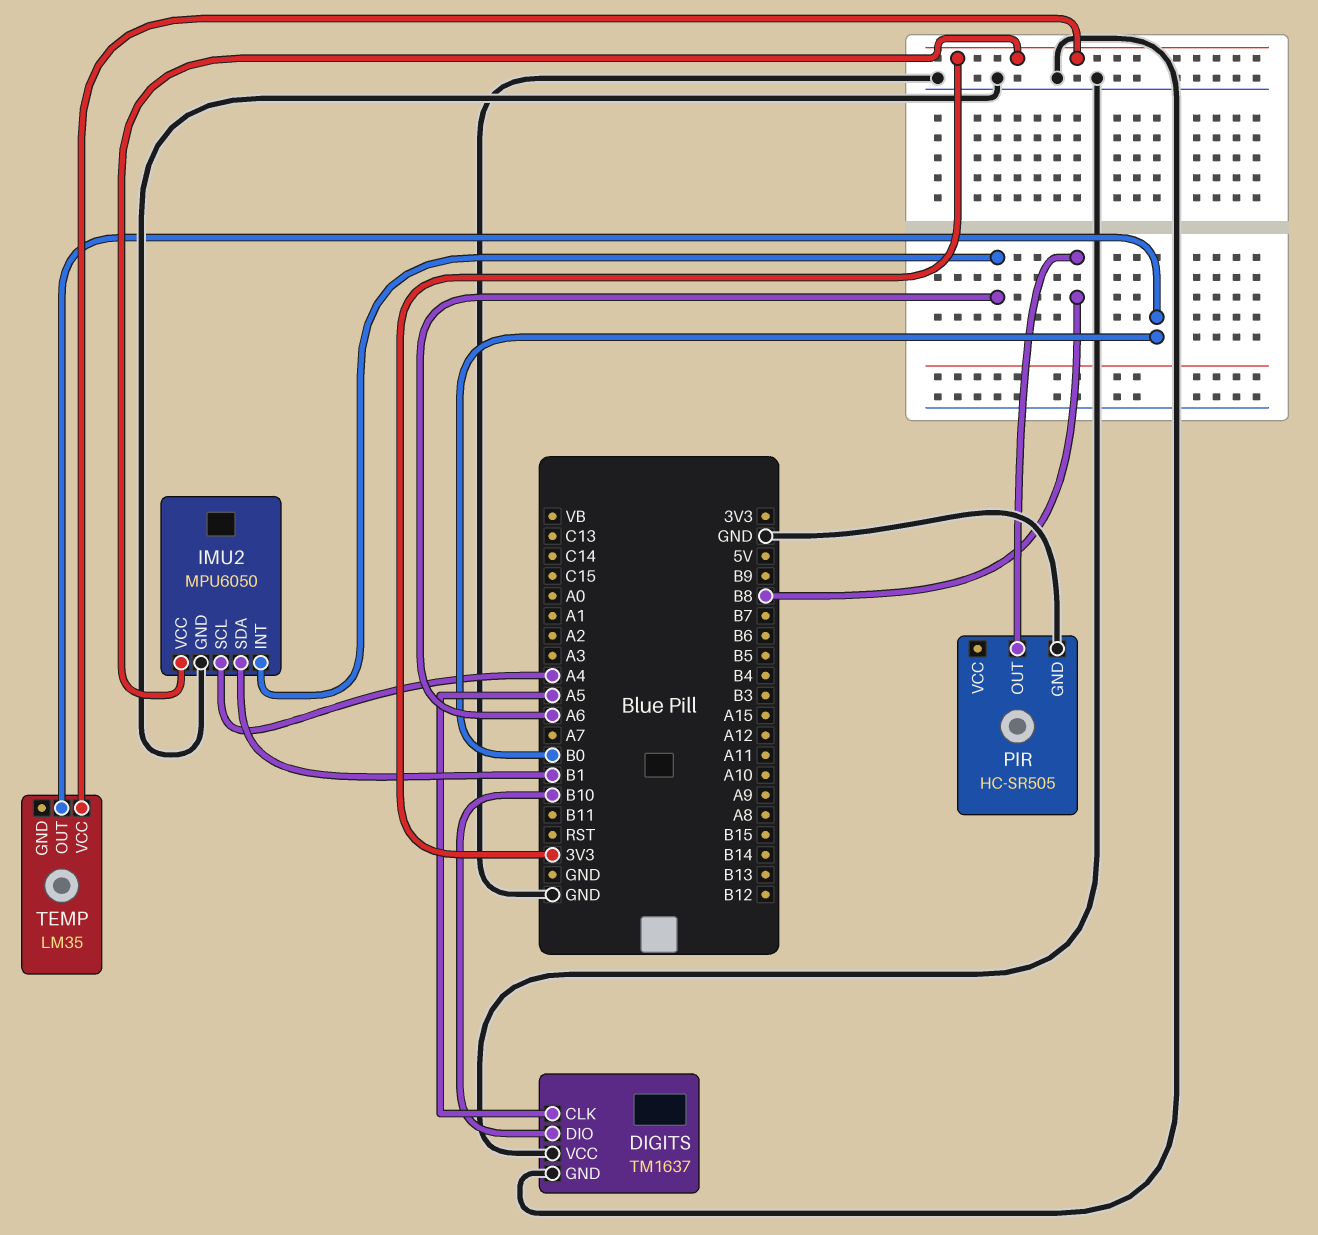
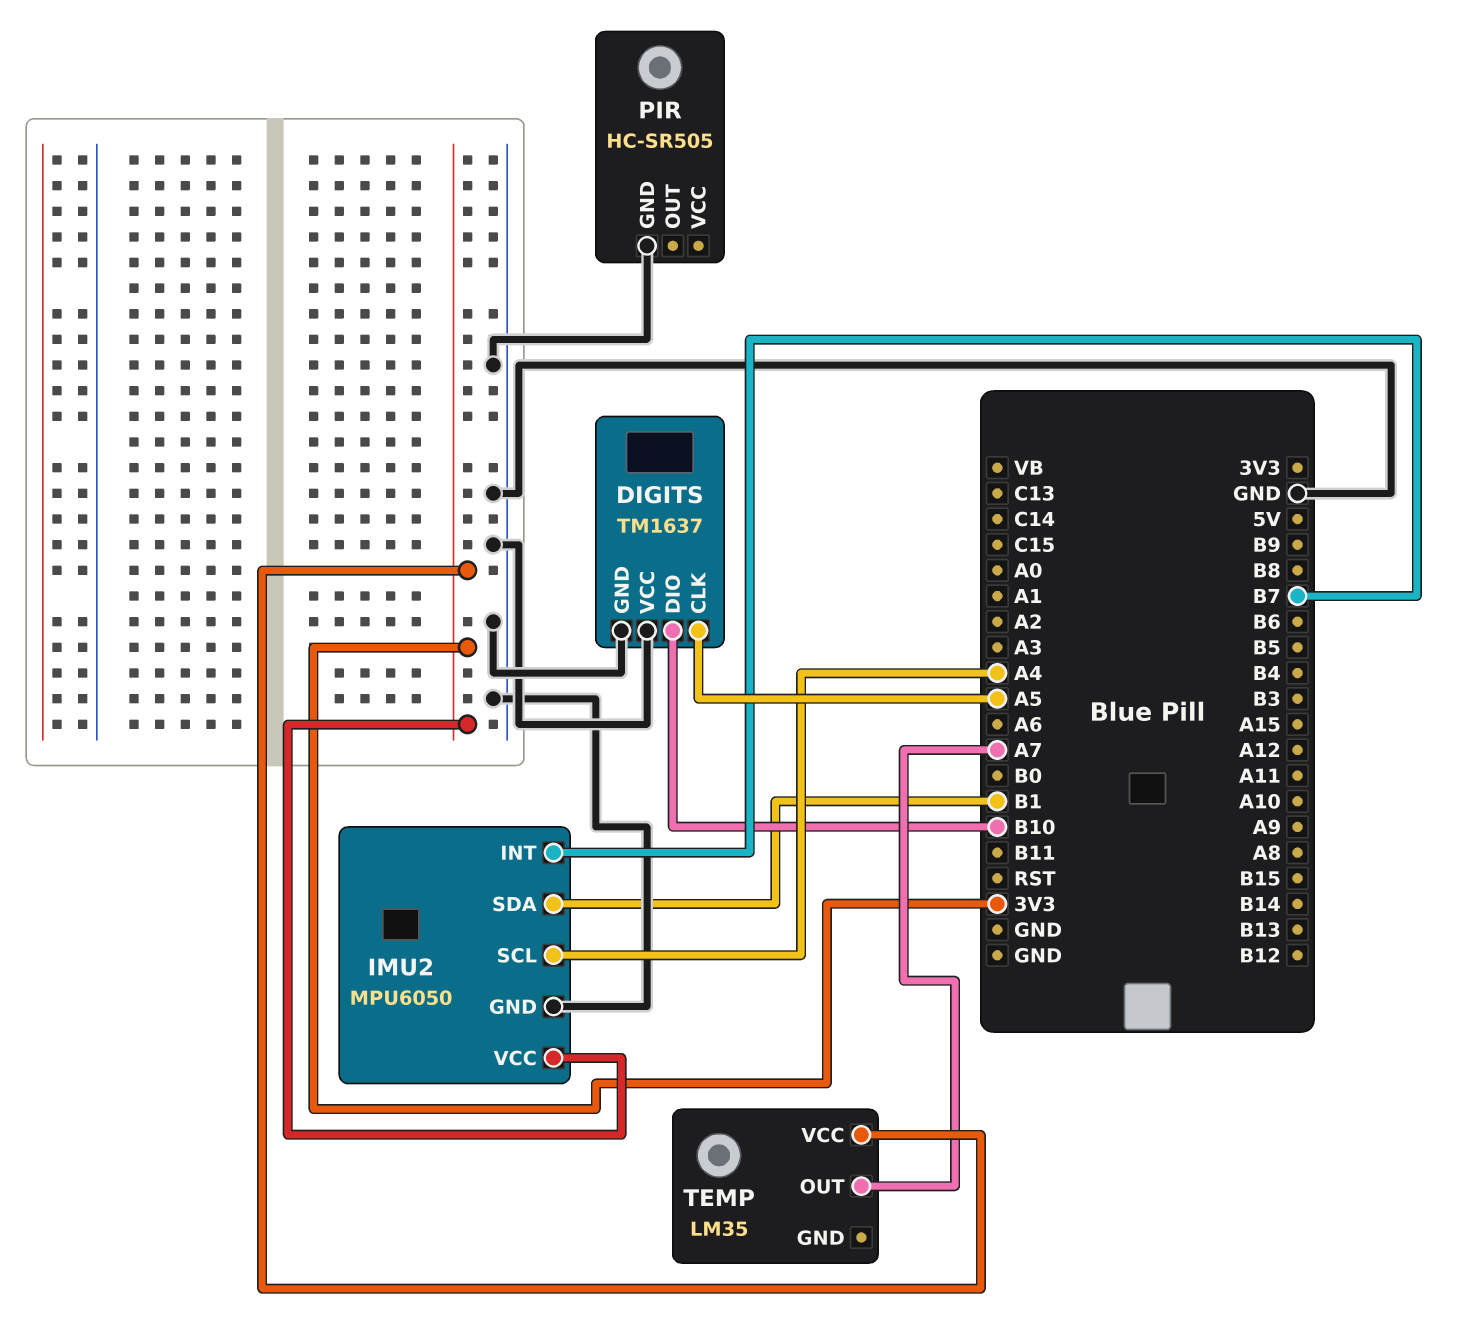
IMU2 pin INT: A6 -> B7
PIR pin OUT: B8 -> none
TEMP pin OUT: B0 -> A7

